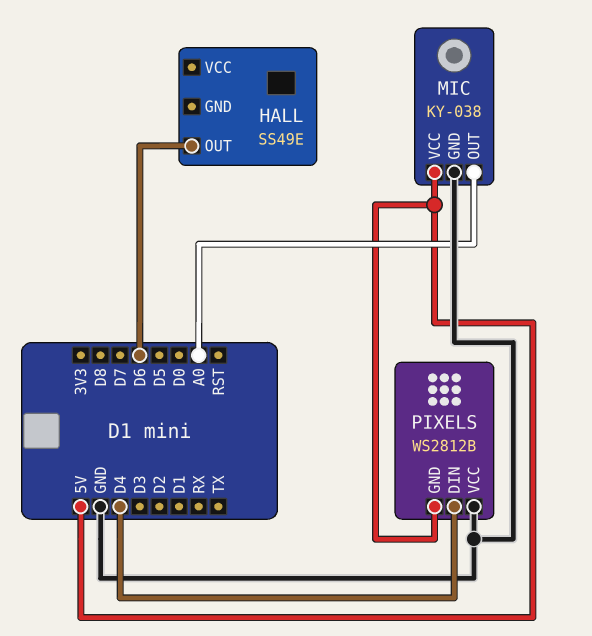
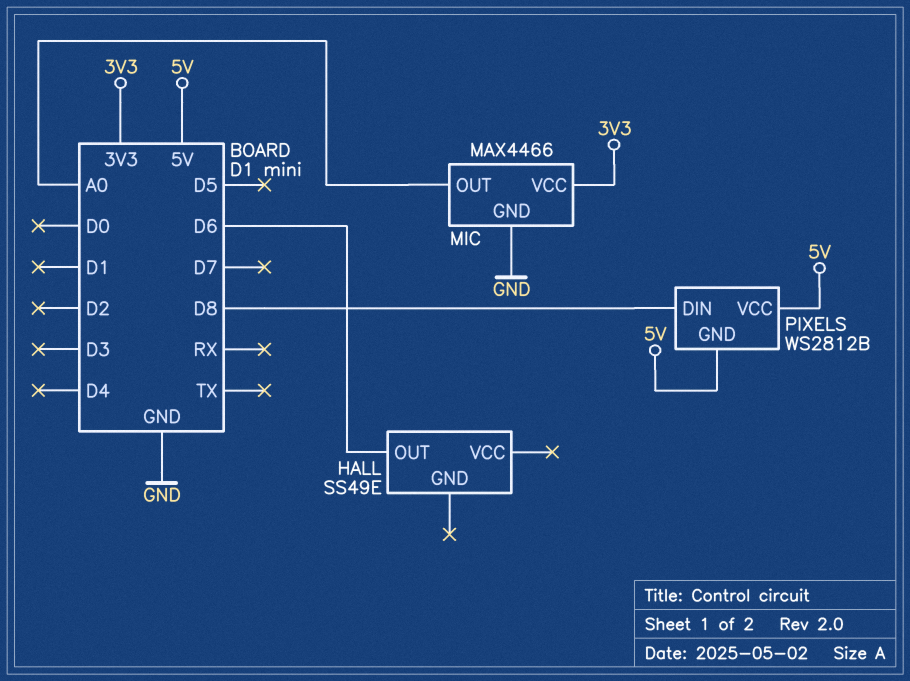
MIC: KY-038 -> MAX4466
MIC pin VCC: 5V -> 3V3
PIXELS pin DIN: D4 -> D8
PIXELS pin VCC: GND -> 5V

